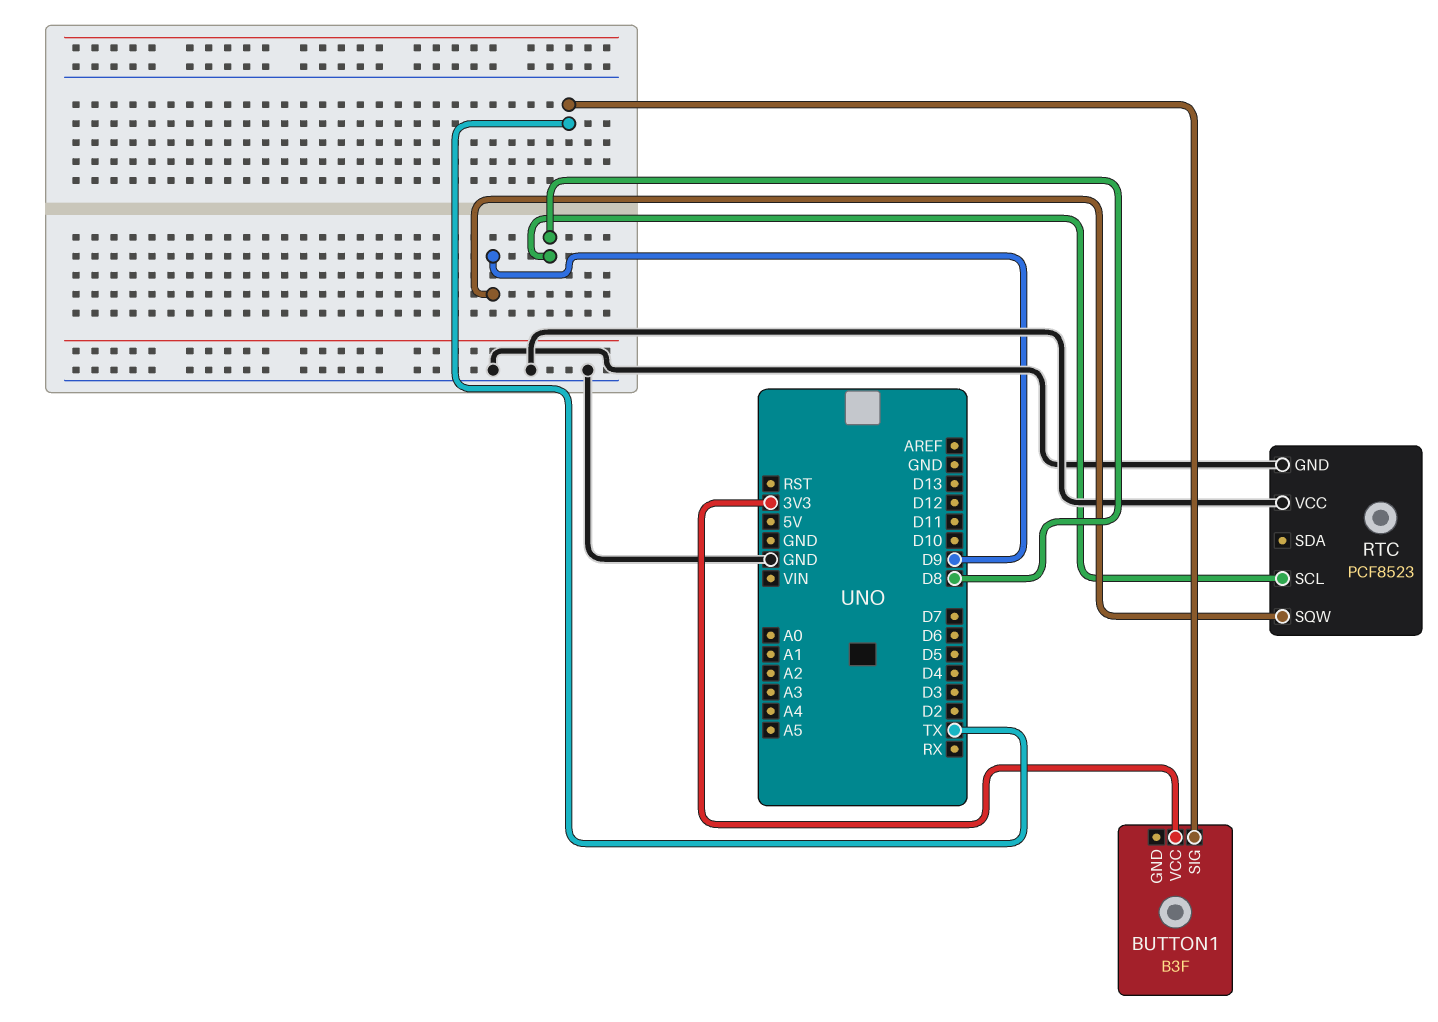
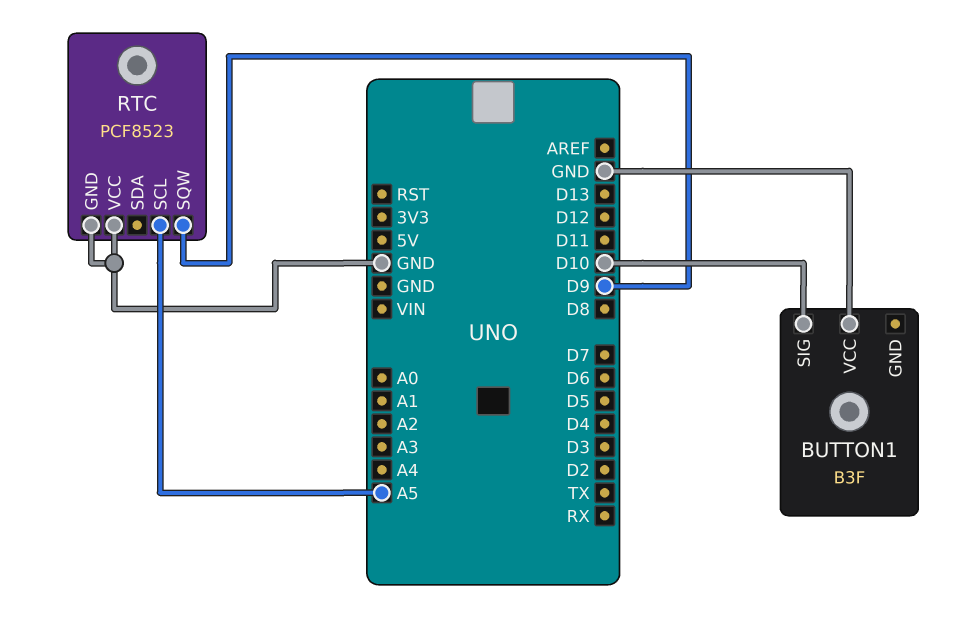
BUTTON1 pin SIG: TX -> D10
BUTTON1 pin VCC: 3V3 -> GND
RTC pin SCL: D8 -> A5

